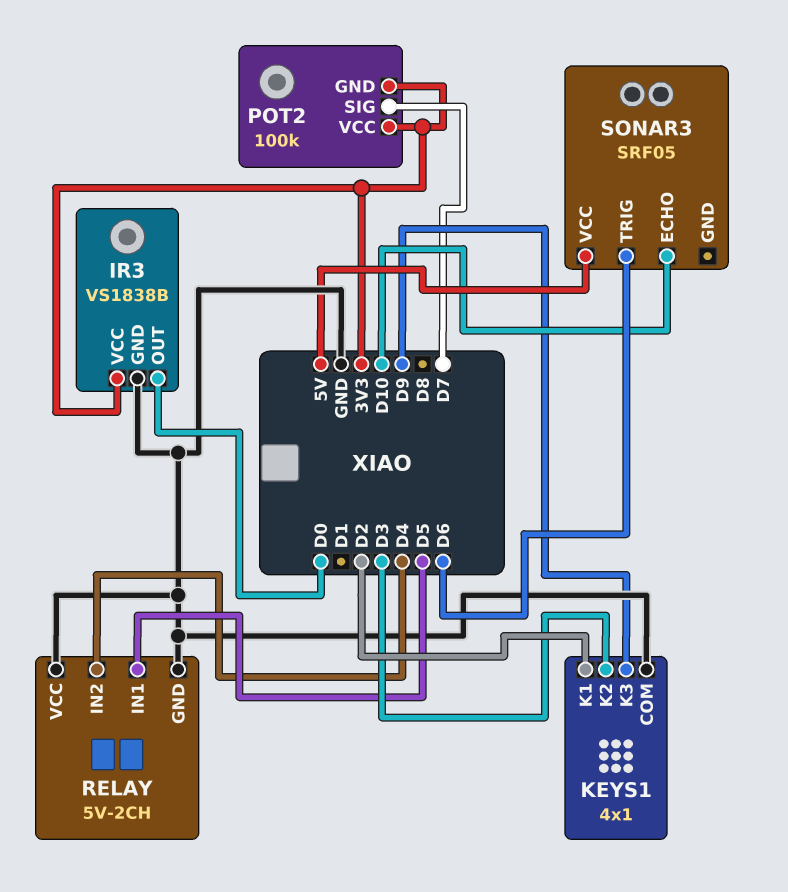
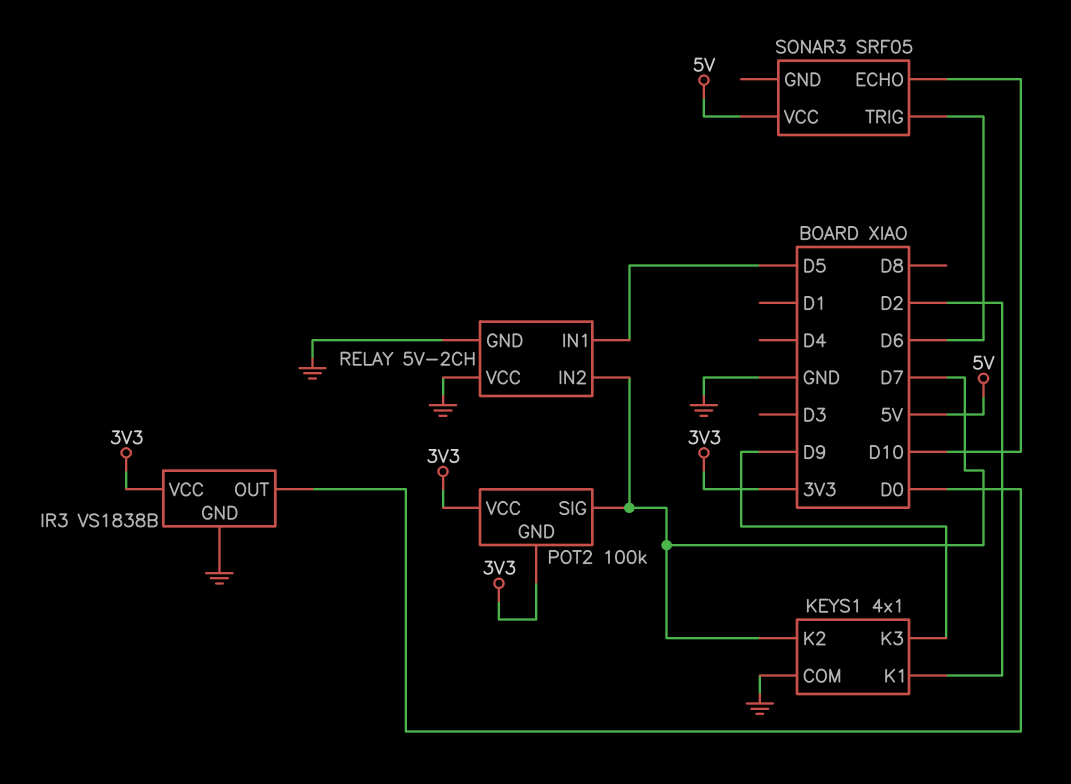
KEYS1 pin K2: D3 -> D7
RELAY pin IN2: D4 -> D7

